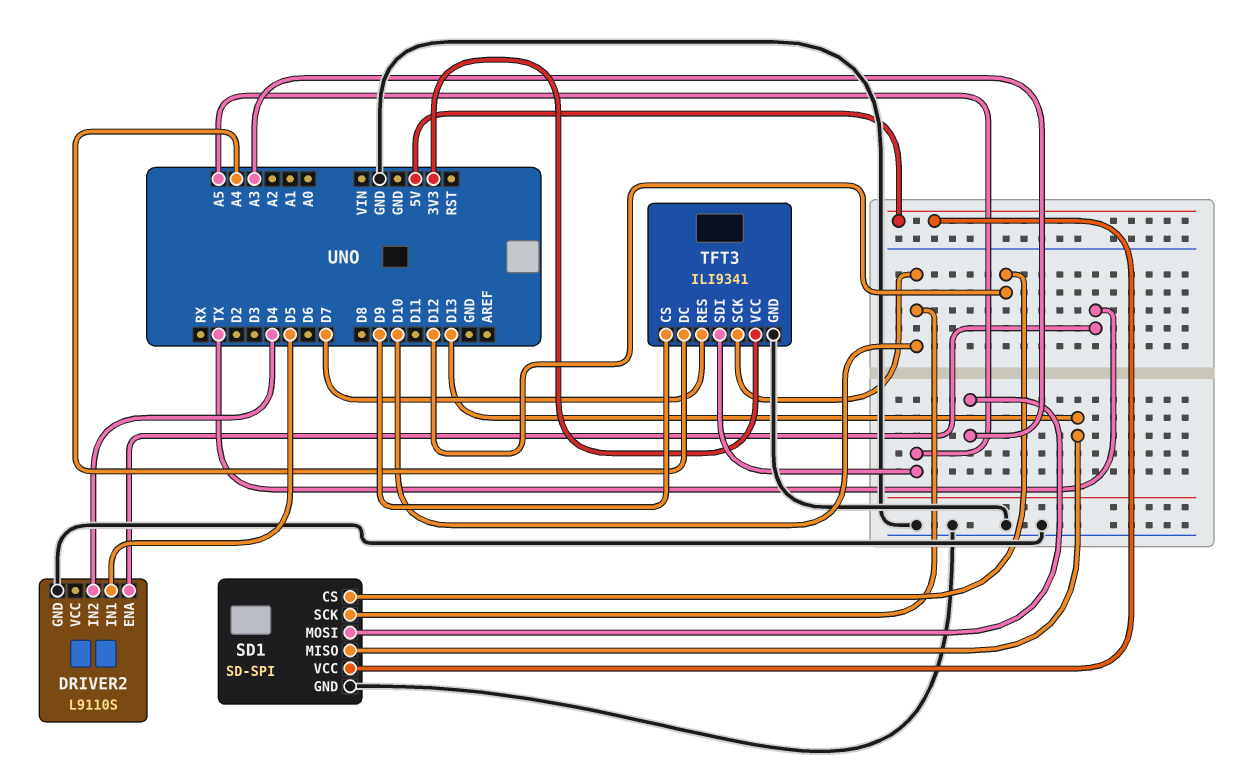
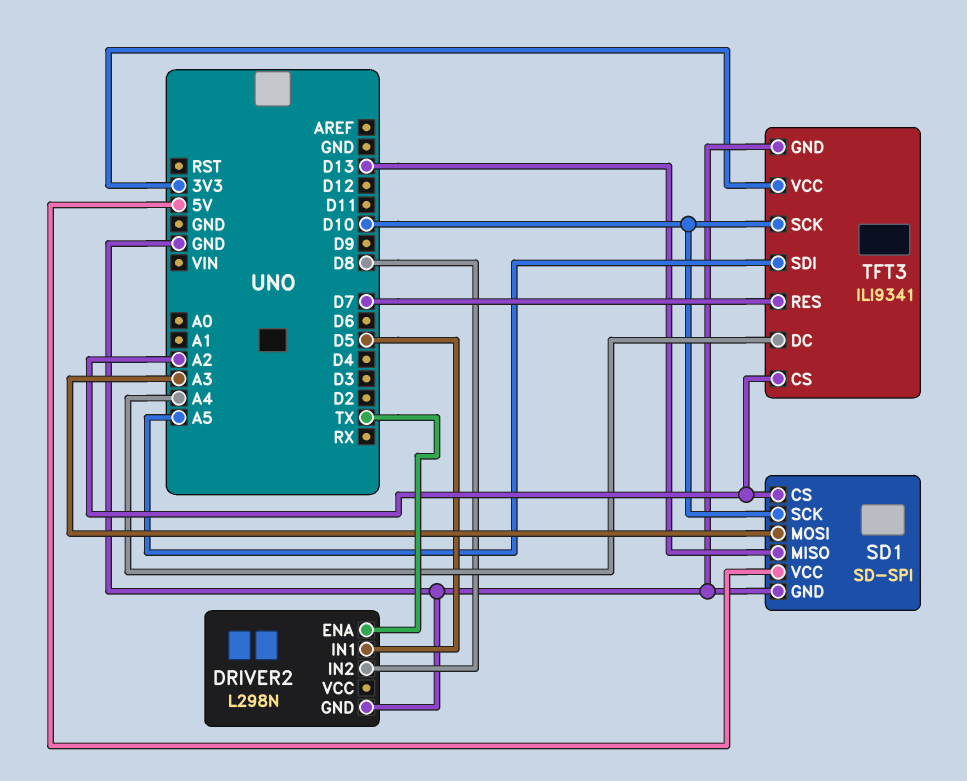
DRIVER2: L9110S -> L298N
DRIVER2 pin IN2: D4 -> D8
SD1 pin CS: D12 -> A2
TFT3 pin CS: D9 -> A2

